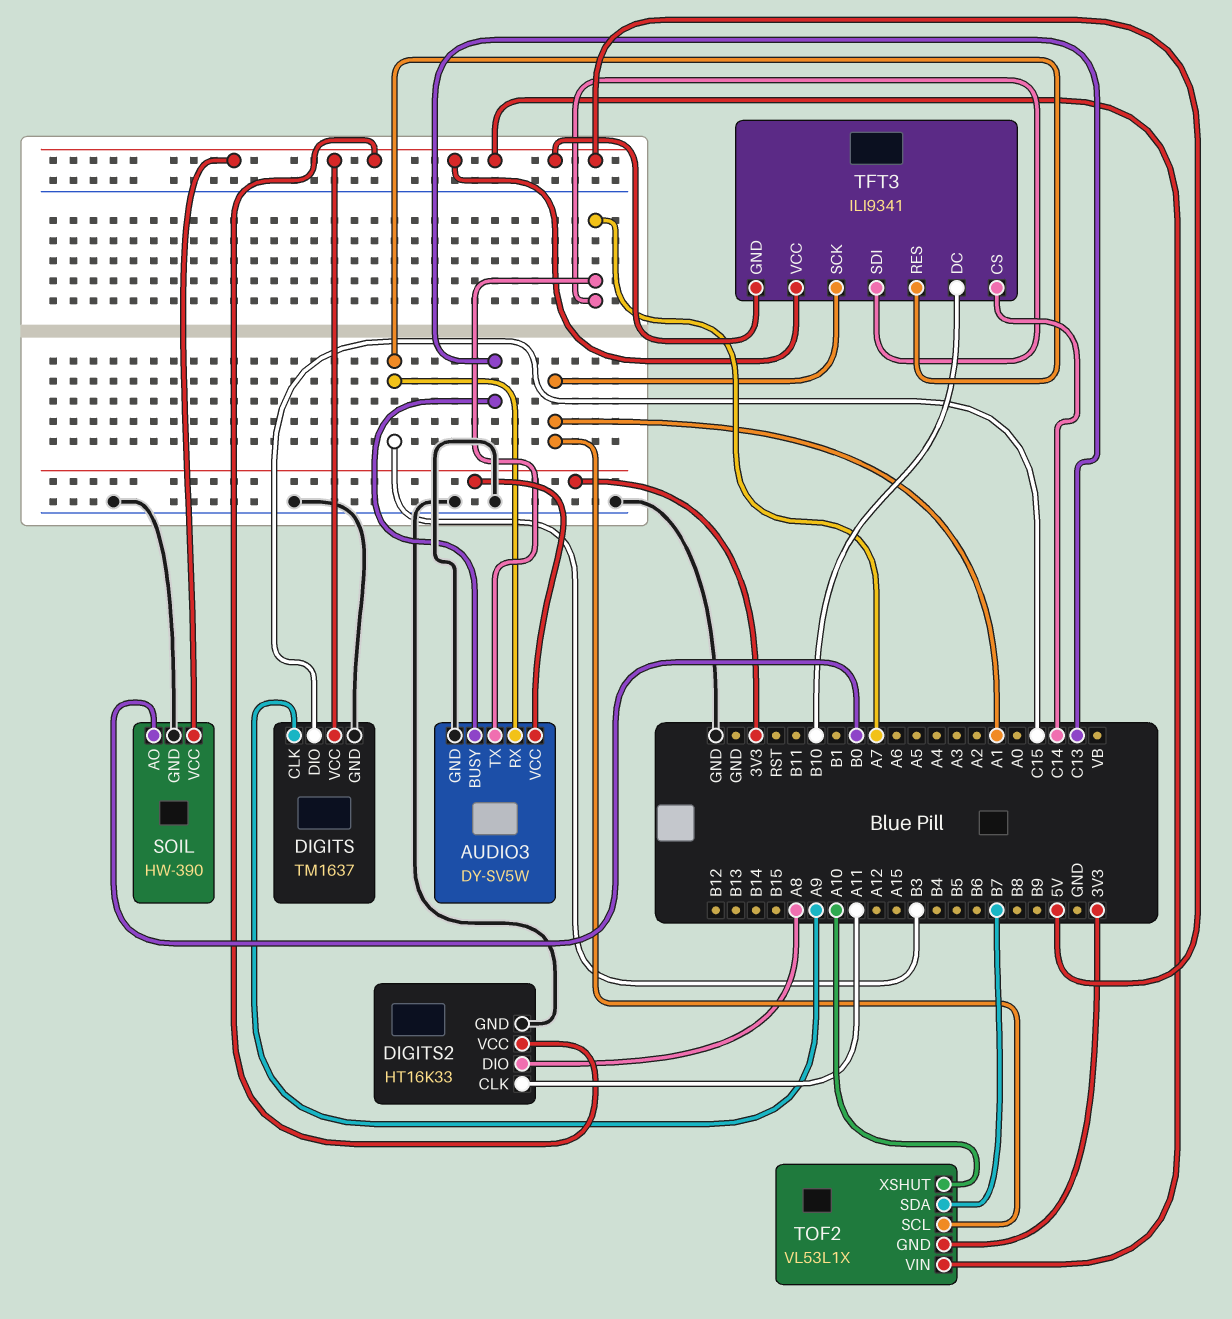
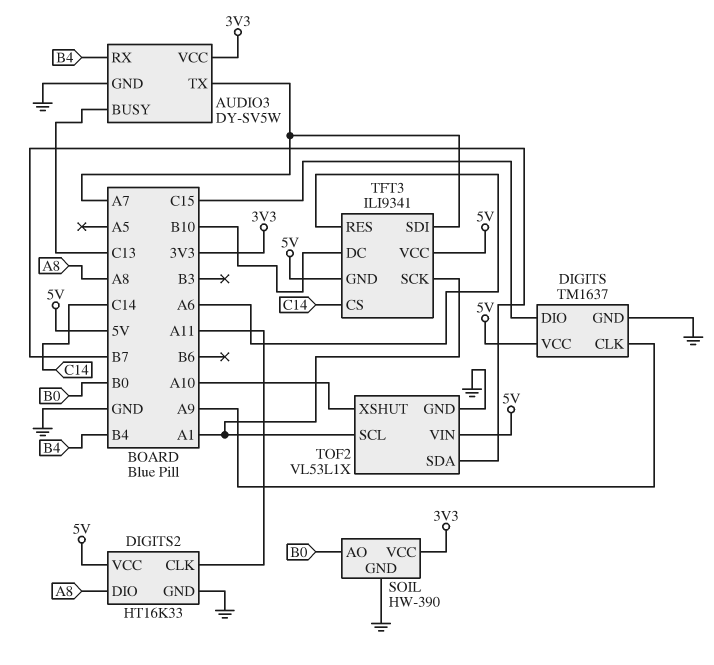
AUDIO3 pin RX: B3 -> B4
SOIL pin VCC: 5V -> 3V3
TFT3 pin RES: B3 -> A6
TOF2 pin GND: 3V3 -> GND

